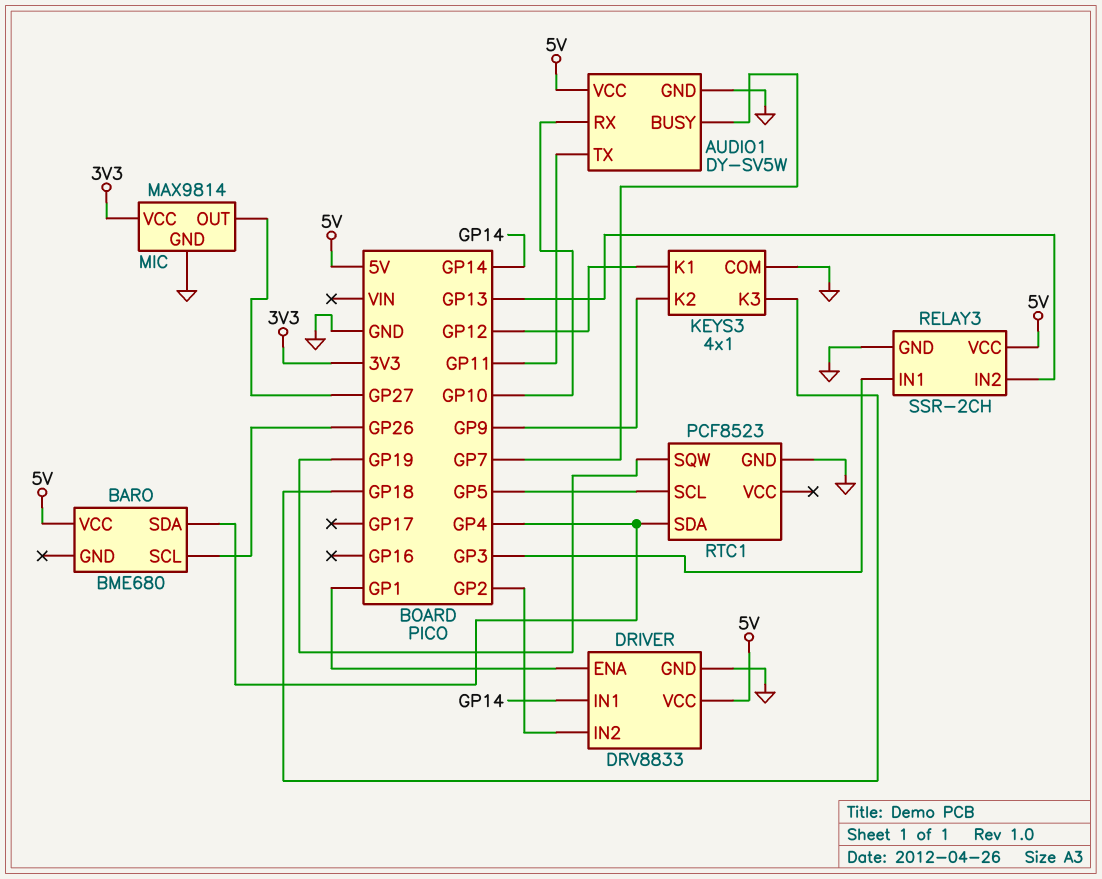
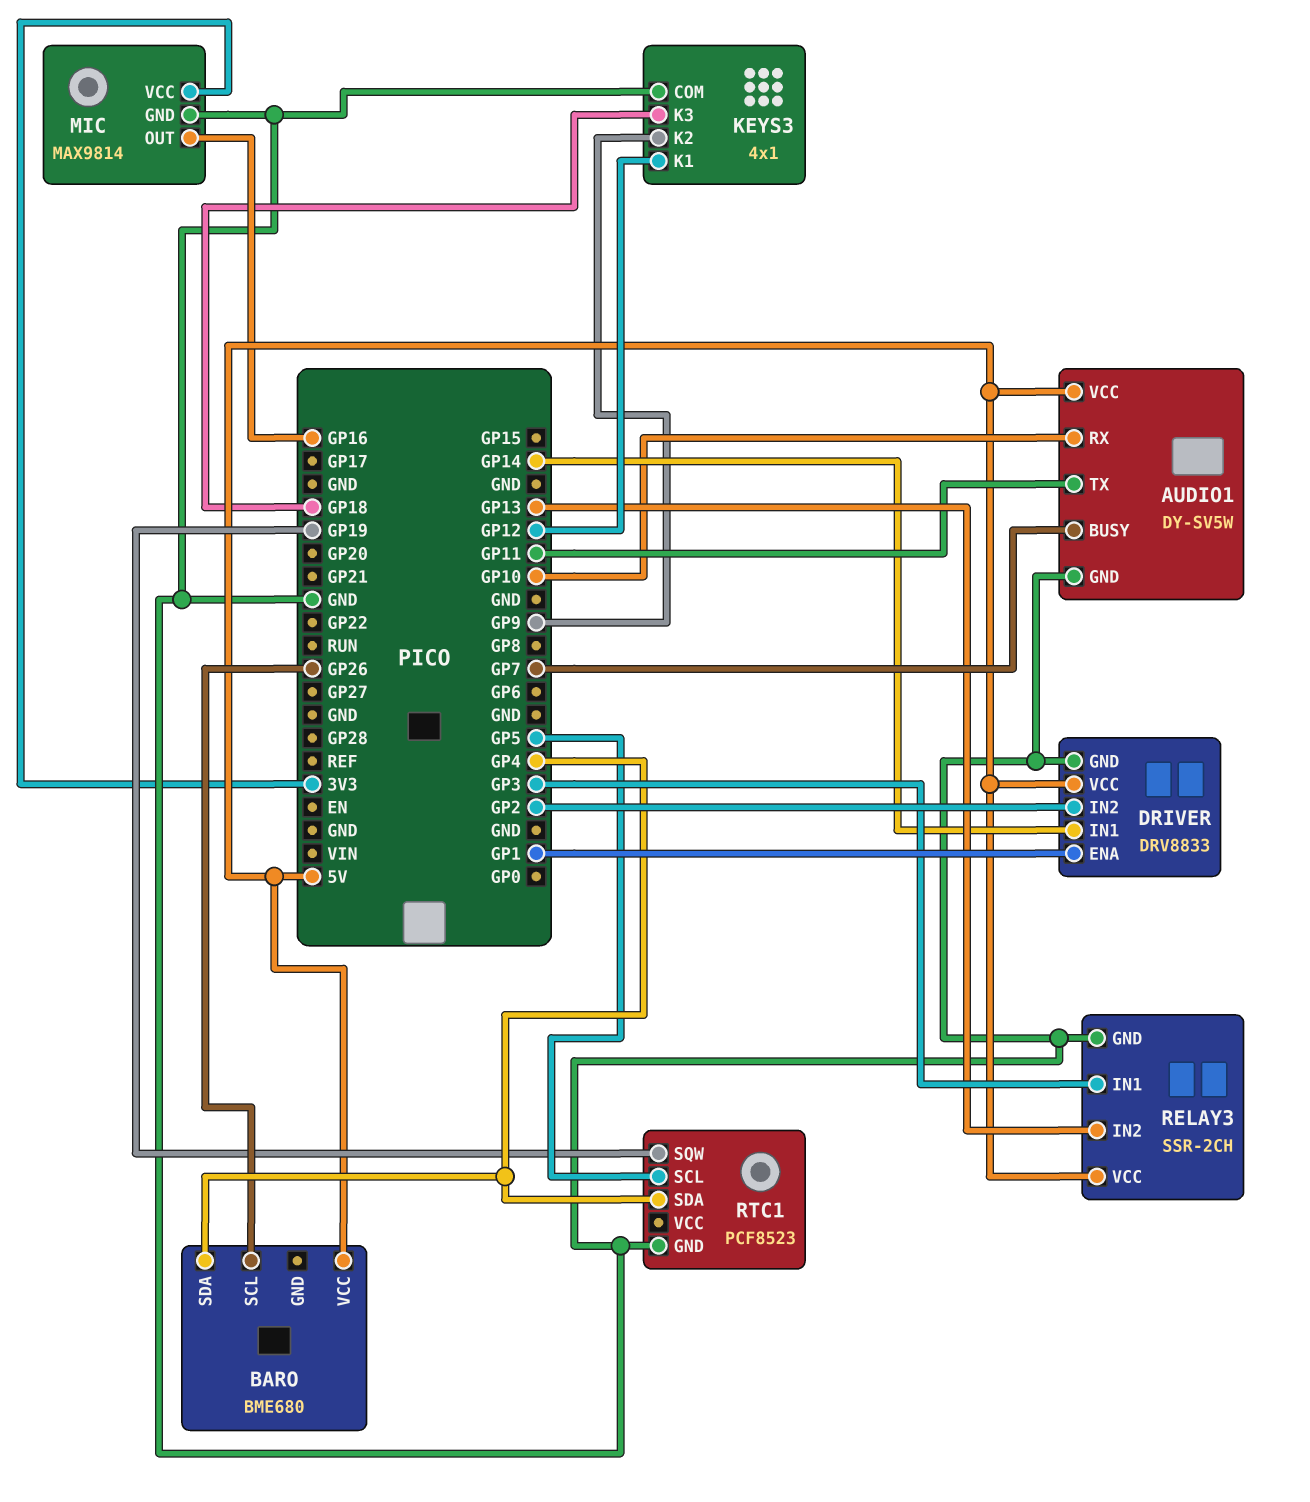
MIC pin OUT: GP27 -> GP16

